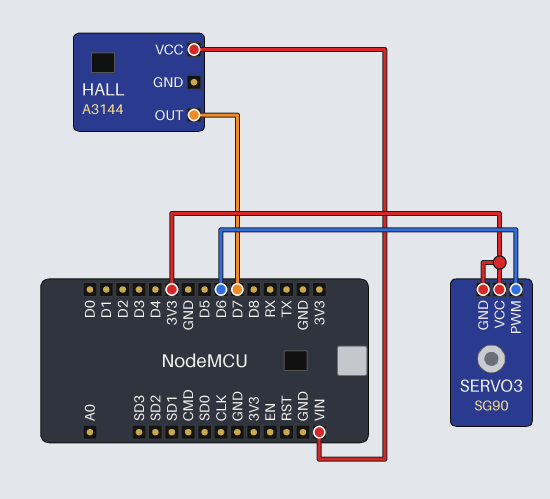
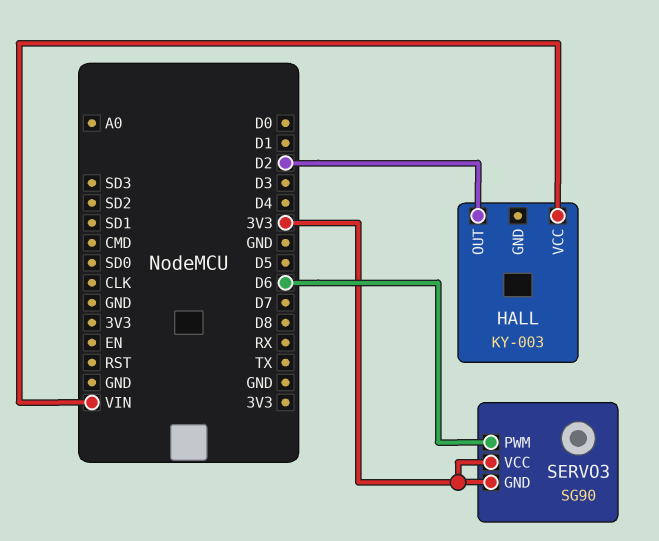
HALL: A3144 -> KY-003
HALL pin OUT: D7 -> D2

